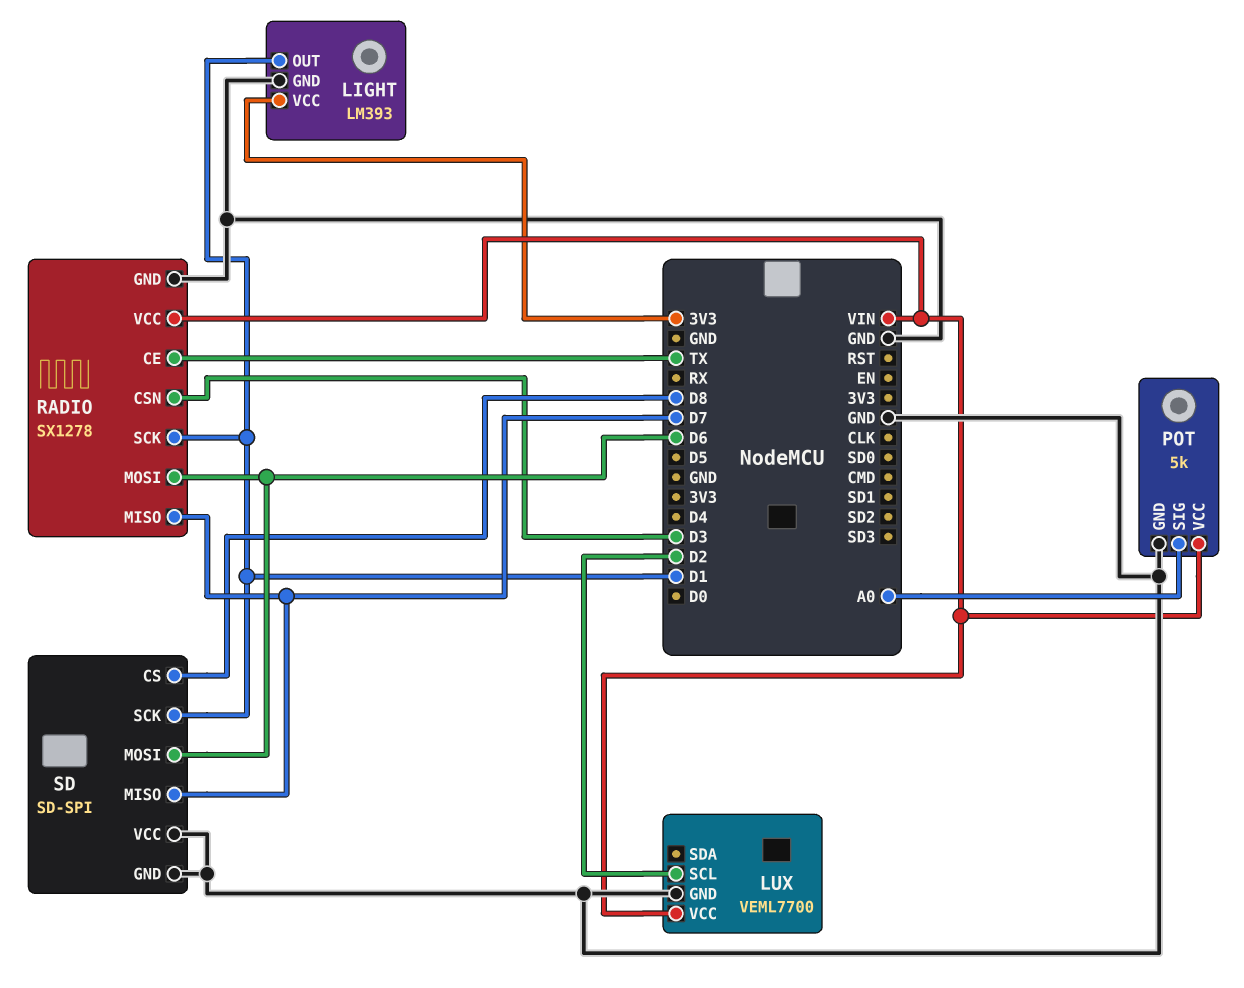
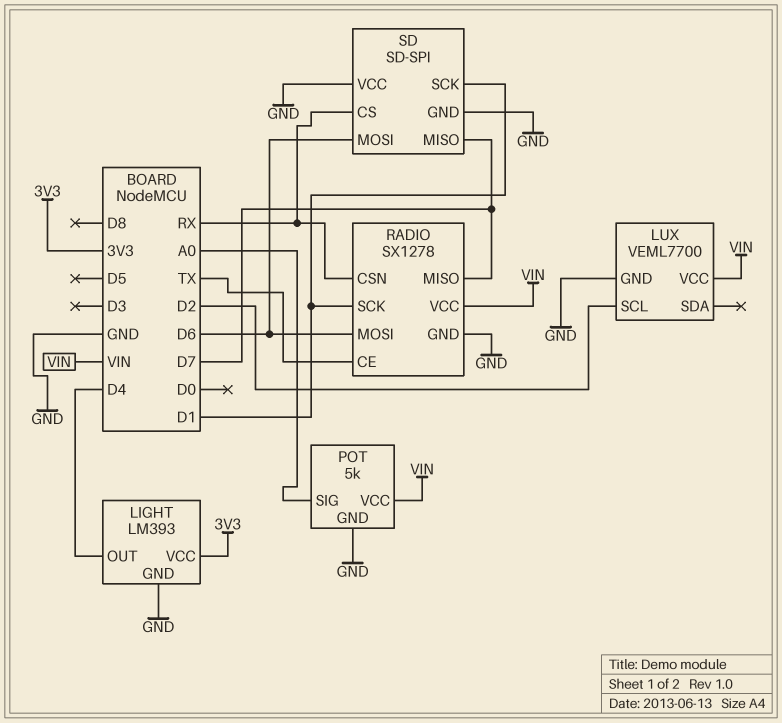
LIGHT pin OUT: D1 -> D4
RADIO pin CSN: D3 -> RX
SD pin CS: D8 -> RX

